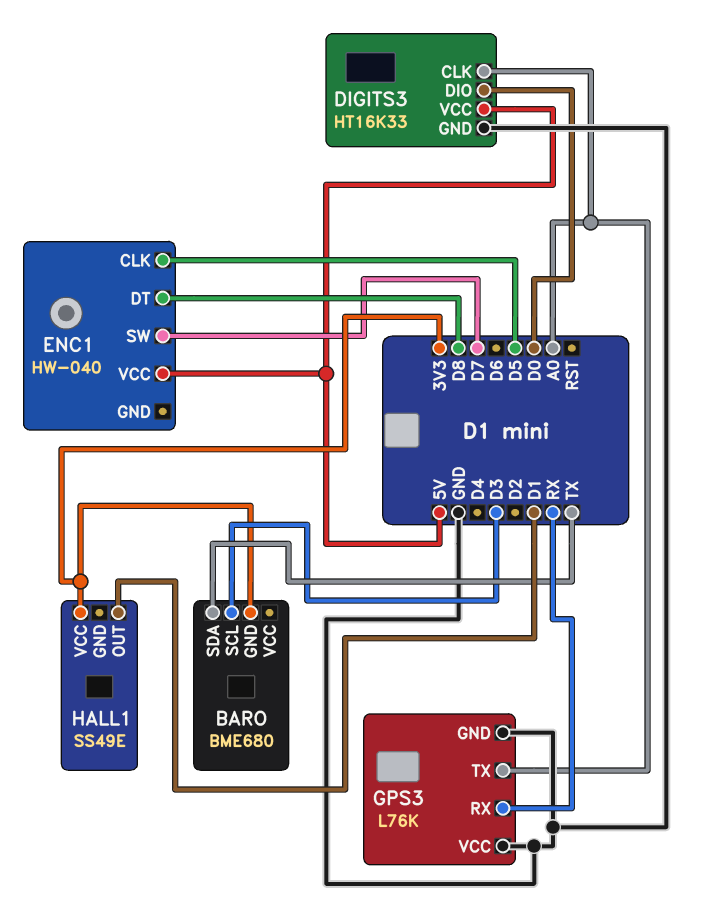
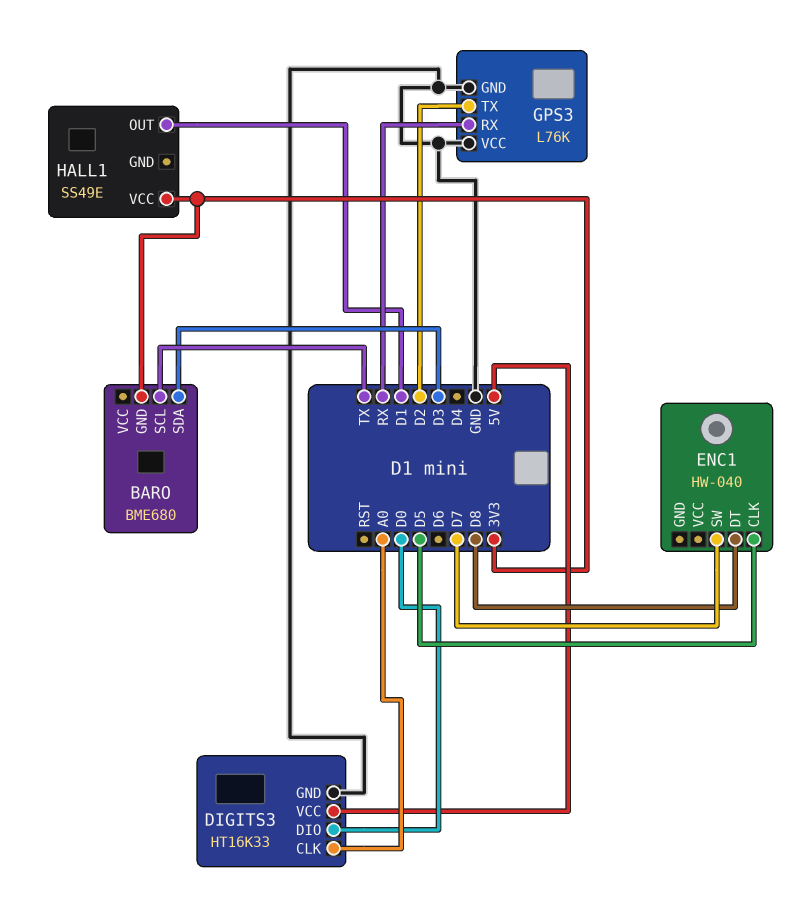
BARO pin SCL: D3 -> TX
BARO pin SDA: TX -> D3
ENC1 pin VCC: 5V -> none
GPS3 pin TX: A0 -> D2

